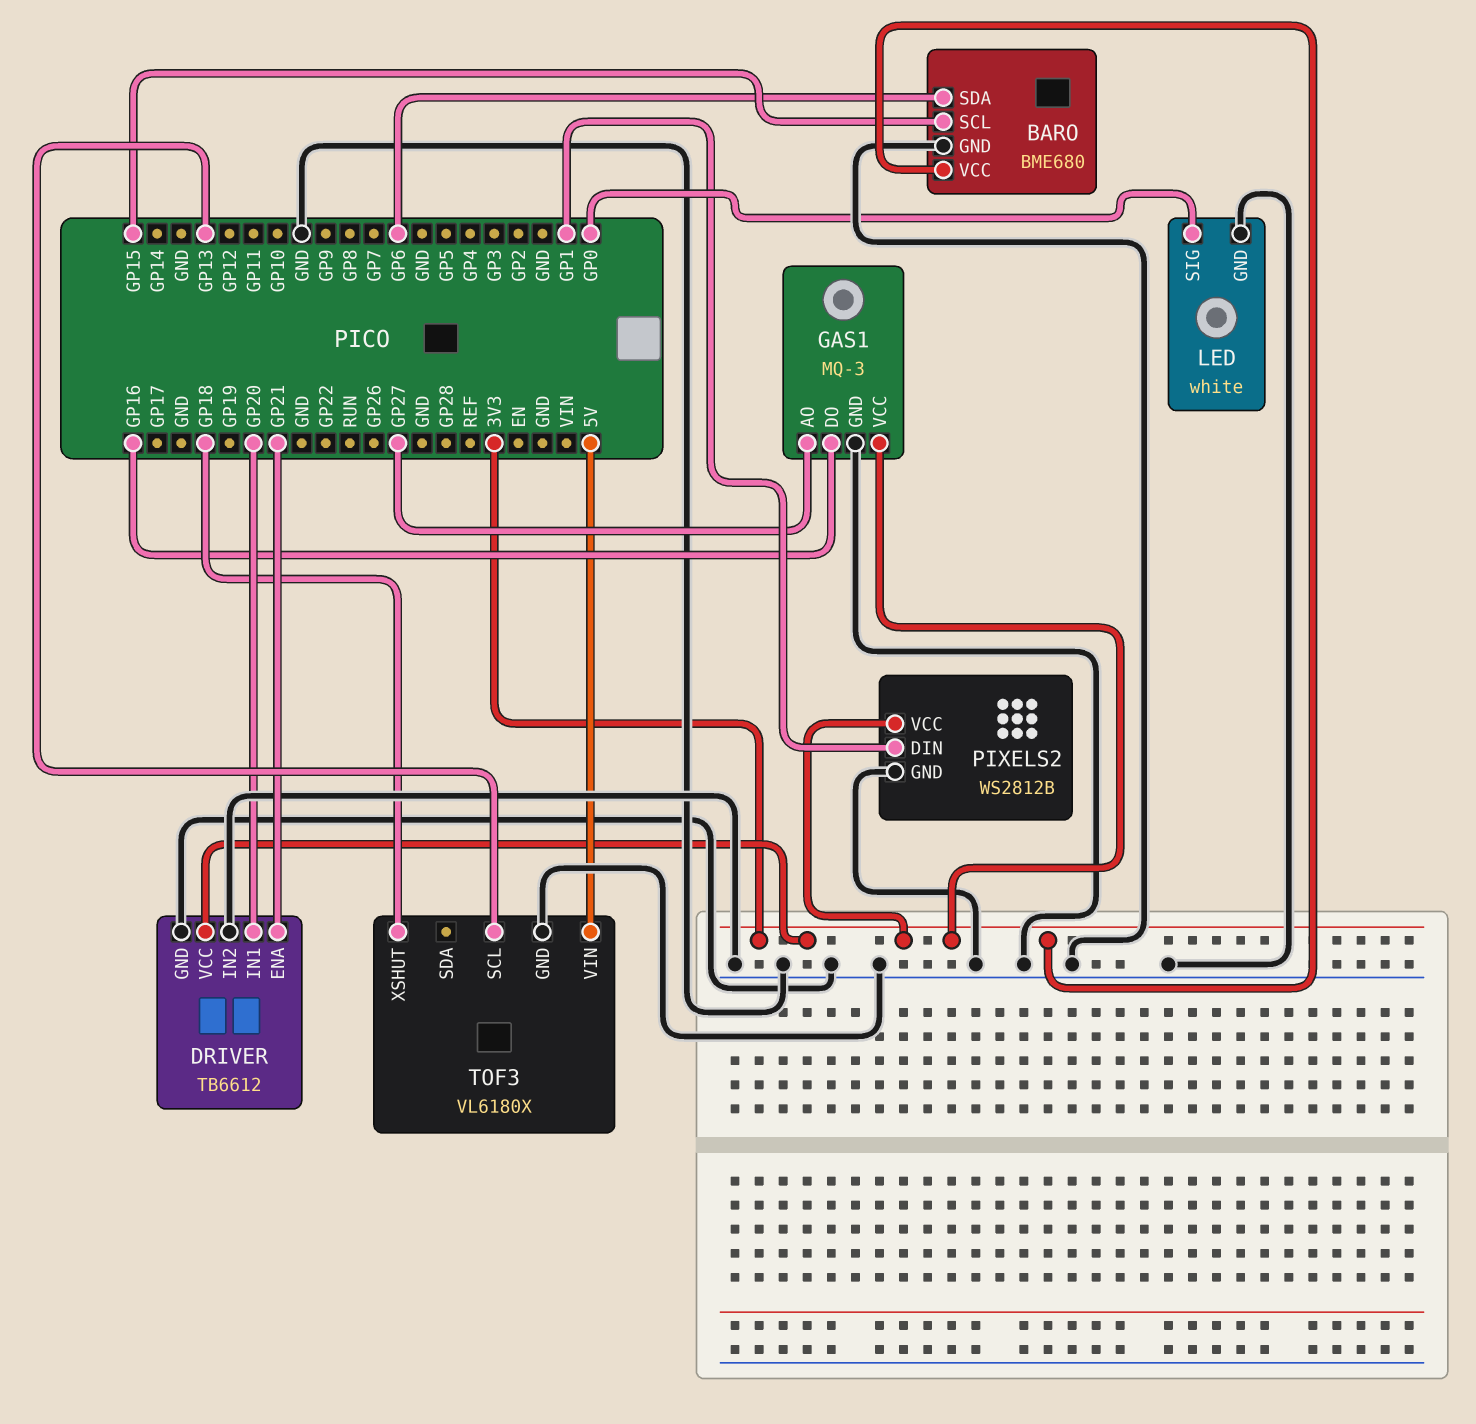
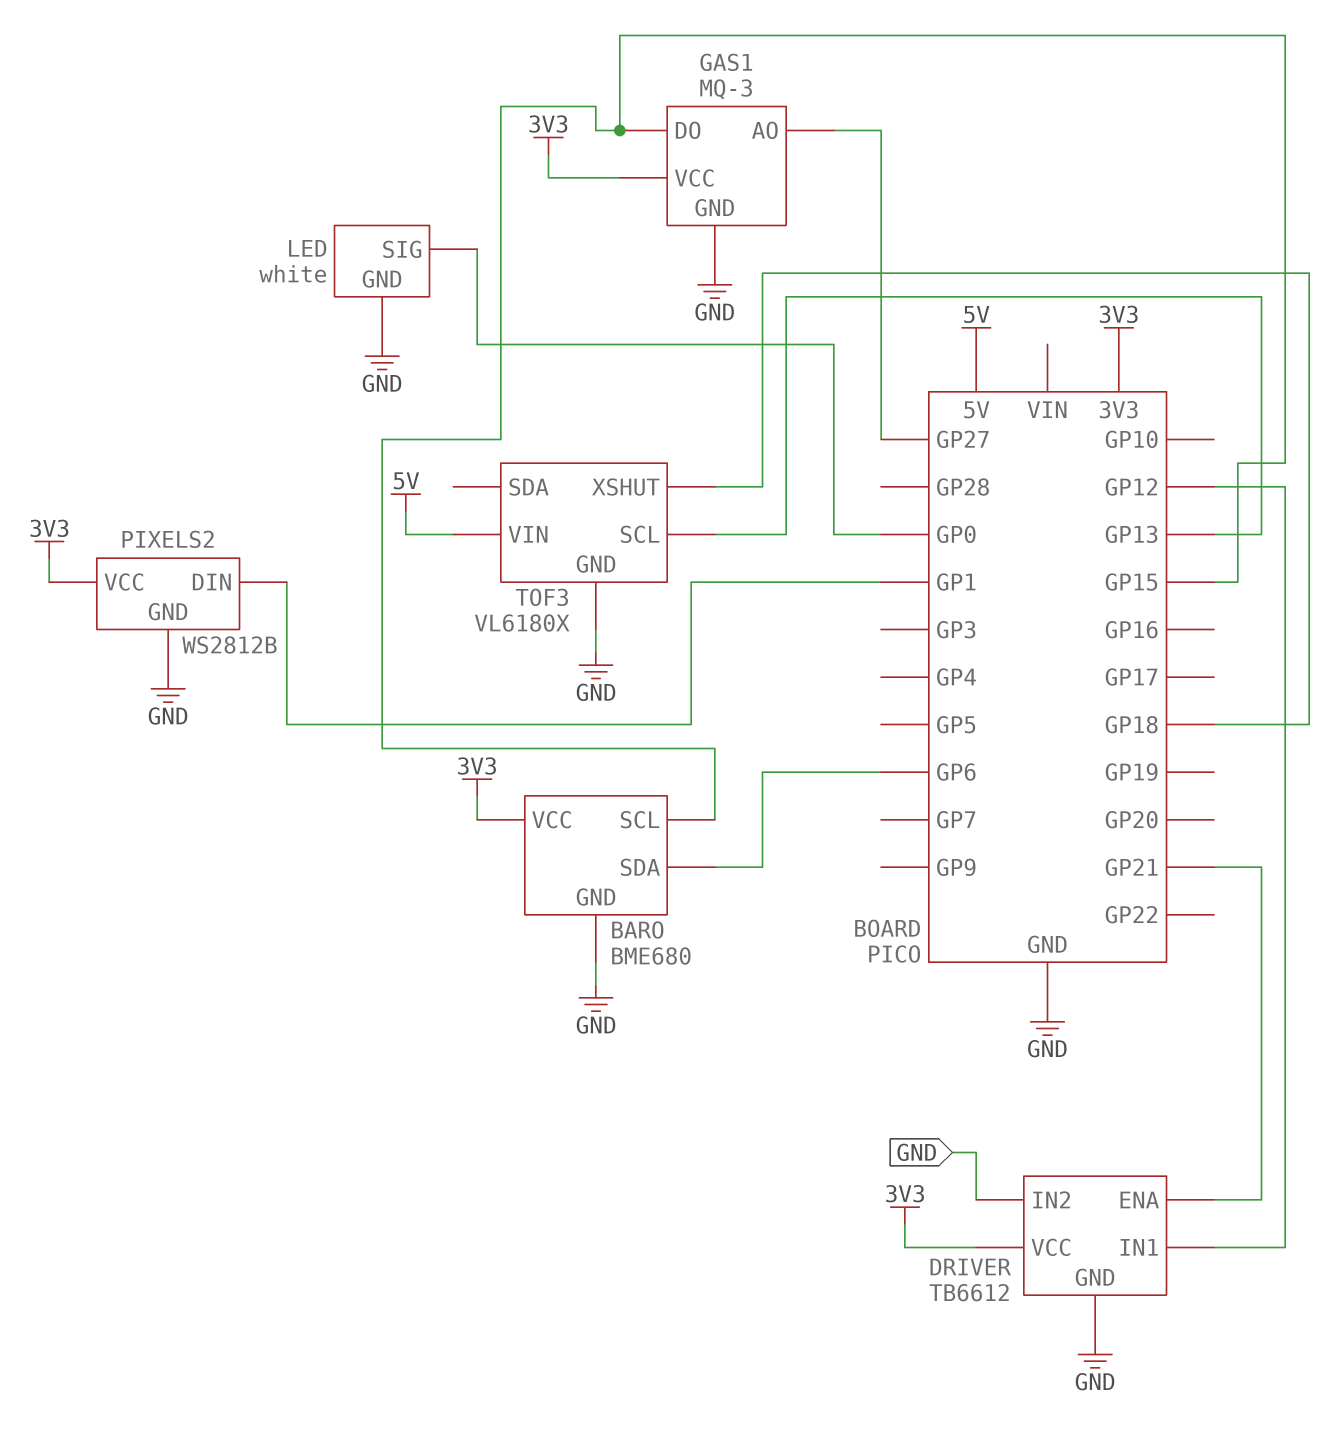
DRIVER pin IN1: GP20 -> GP12
GAS1 pin DO: GP16 -> GP15

